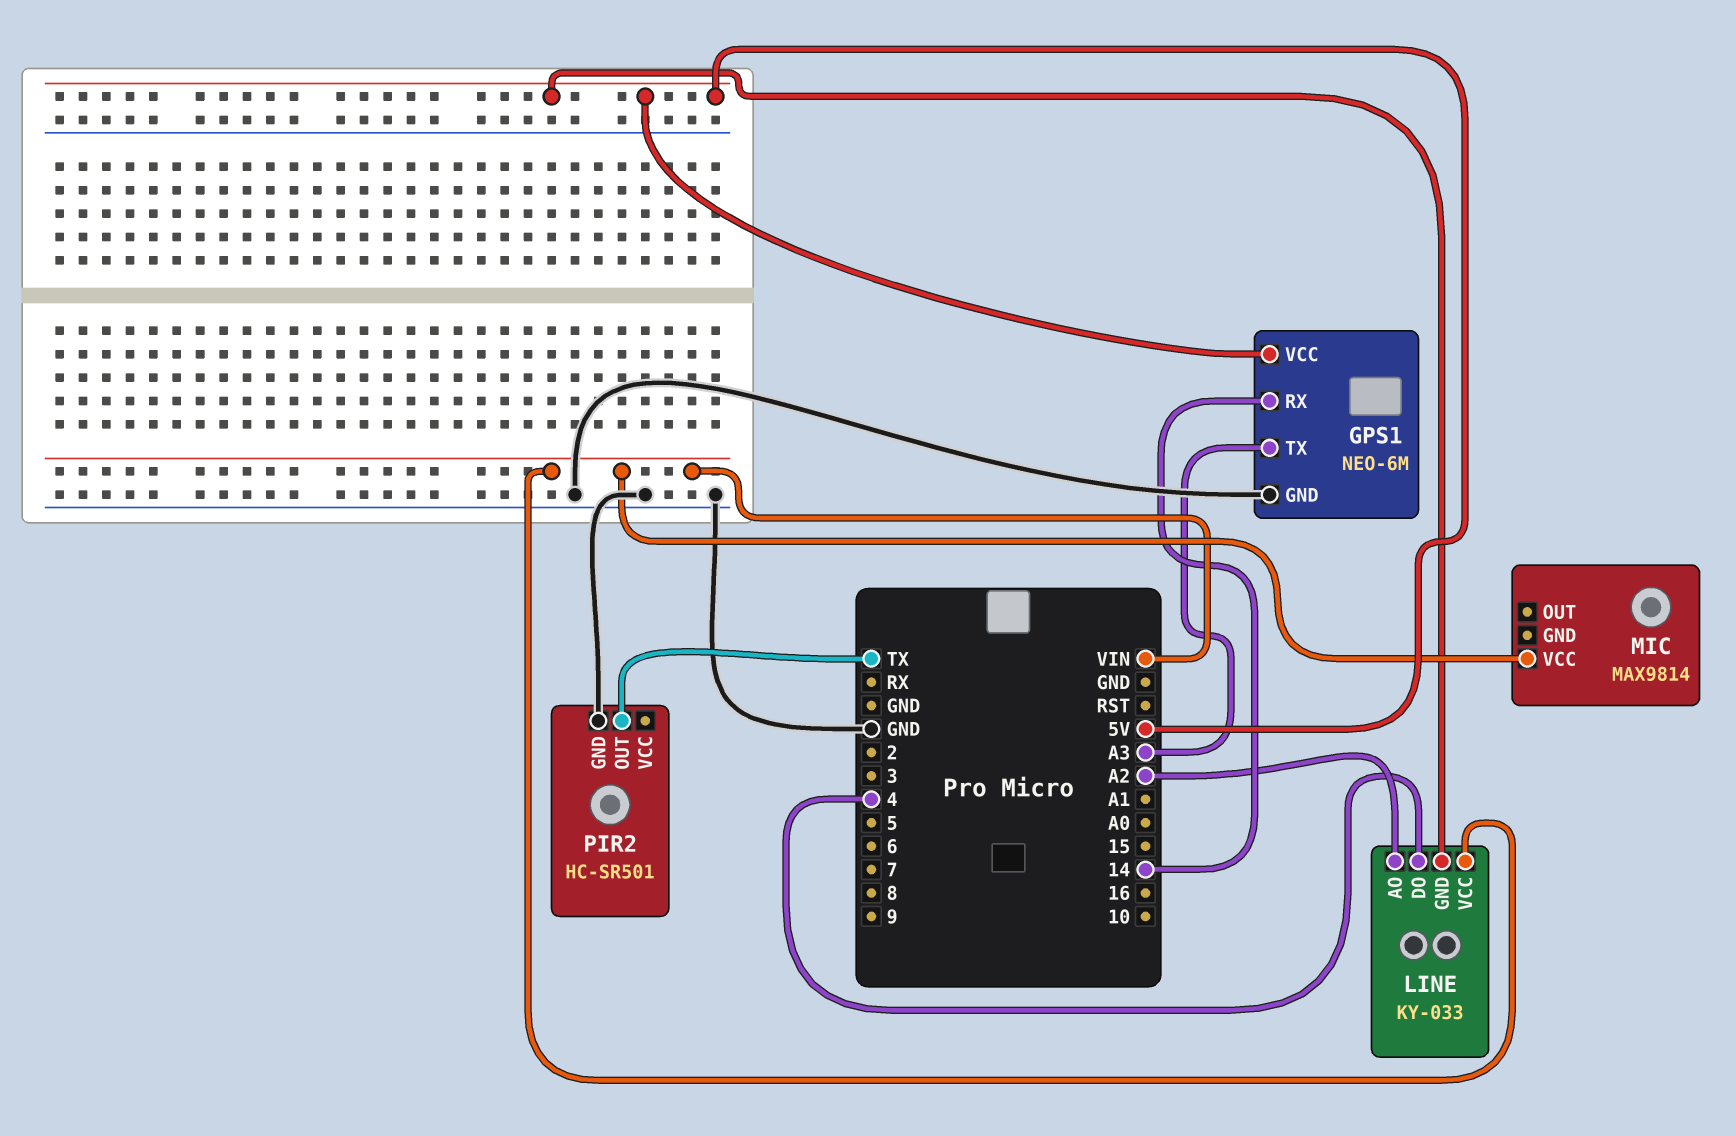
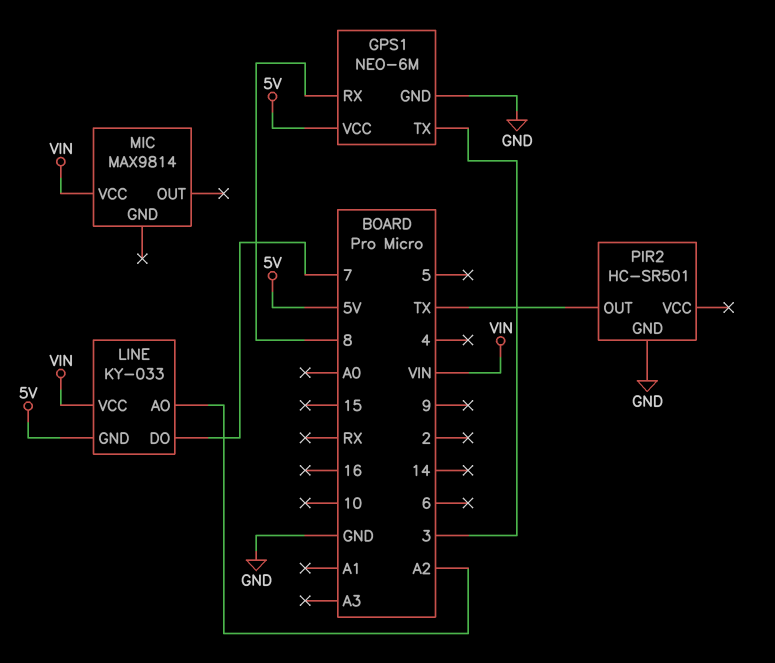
GPS1 pin RX: 14 -> 8
GPS1 pin TX: A3 -> 3
LINE pin DO: 4 -> 7

